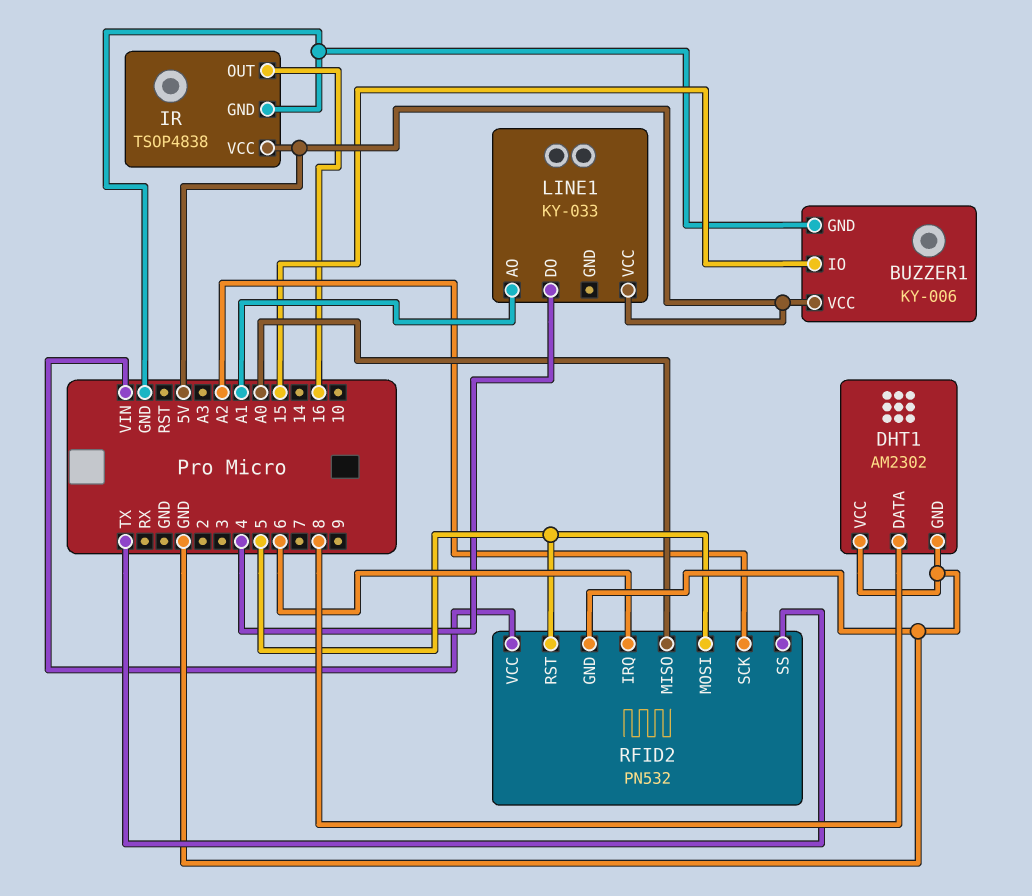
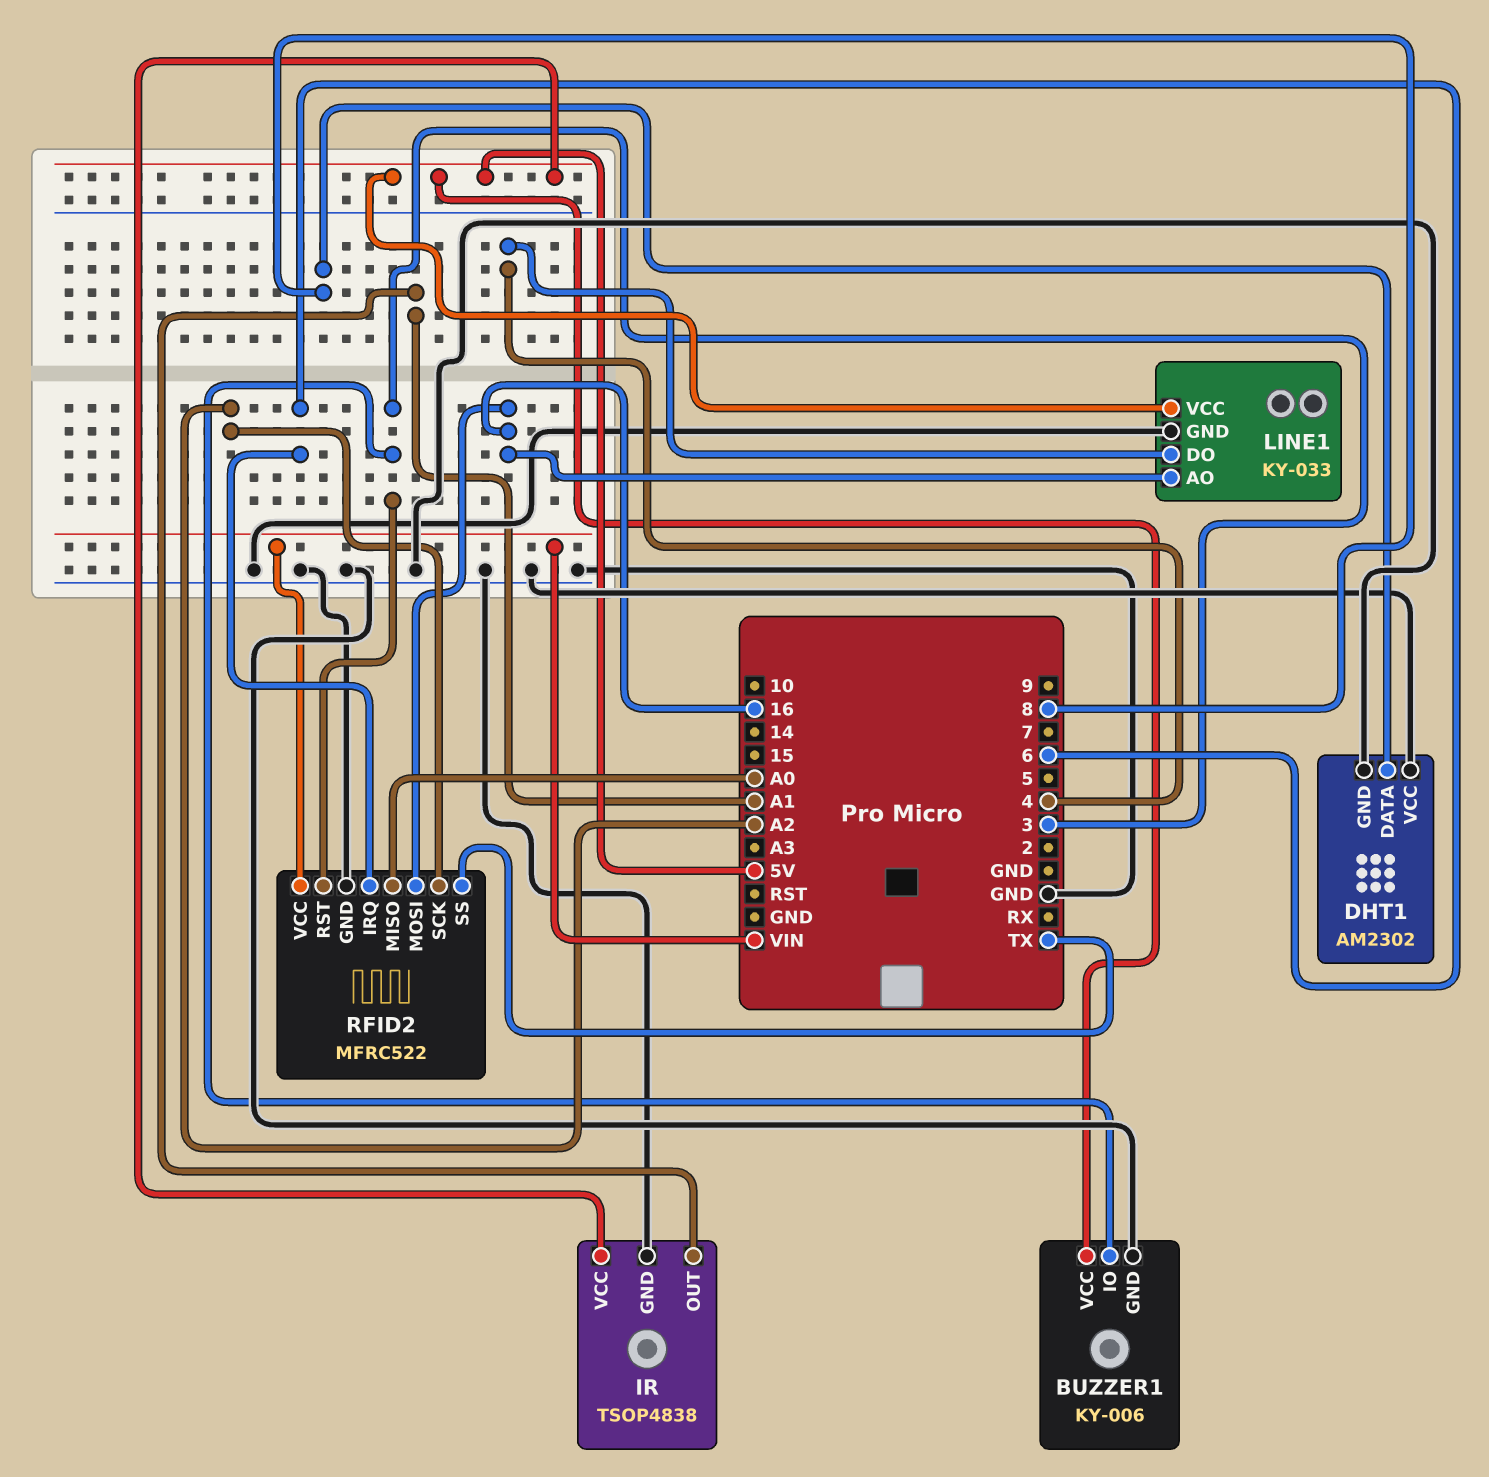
BUZZER1 pin IO: 15 -> 3
IR pin OUT: 16 -> A1
LINE1 pin AO: A1 -> 16
LINE1 pin GND: none -> GND
RFID2: PN532 -> MFRC522
RFID2 pin MOSI: 5 -> 16
RFID2 pin RST: 5 -> 3

